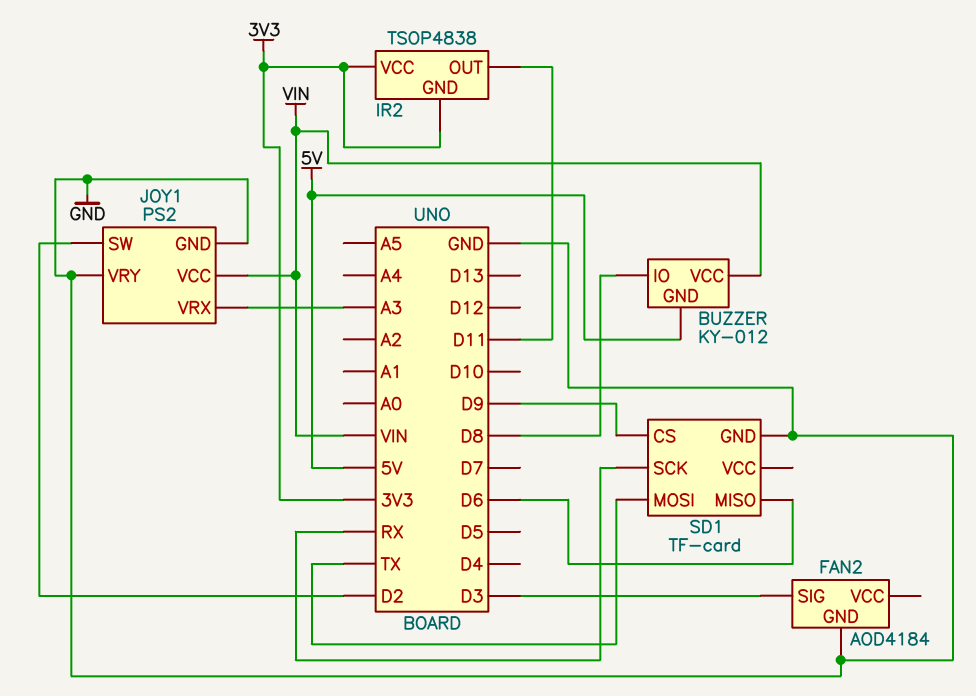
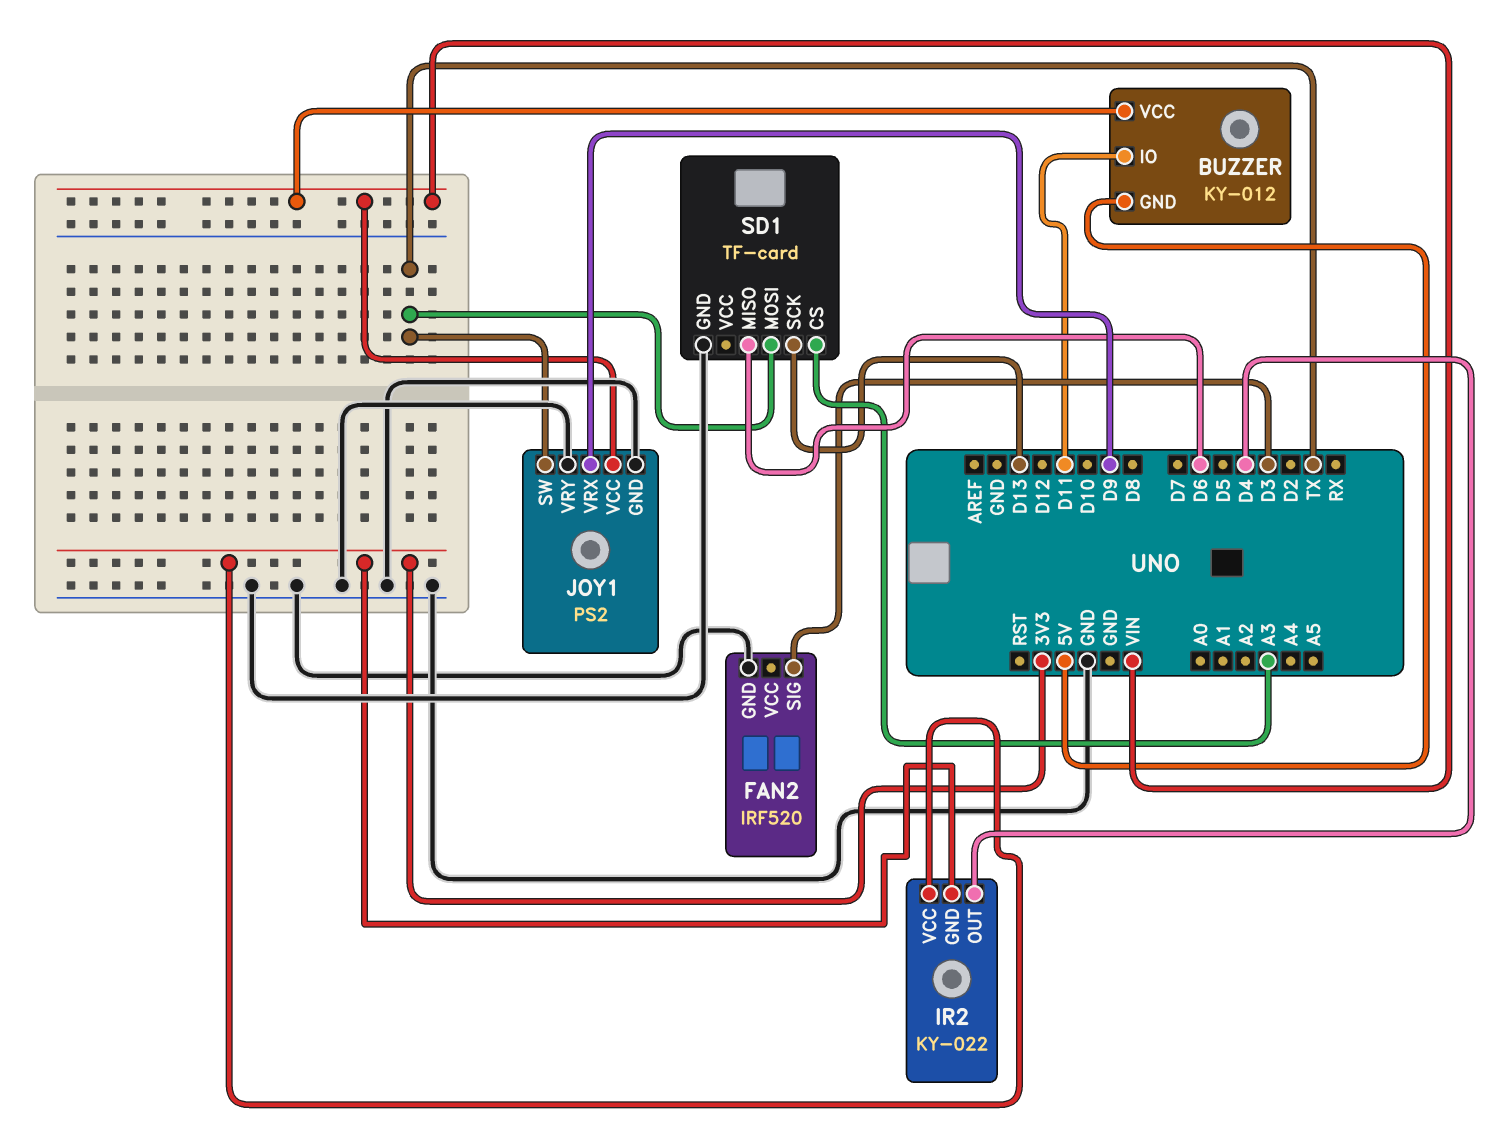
BUZZER pin IO: D8 -> D11
FAN2: AOD4184 -> IRF520
IR2: TSOP4838 -> KY-022
IR2 pin OUT: D11 -> D4
JOY1 pin SW: D2 -> TX
JOY1 pin VRX: A3 -> D9
SD1 pin CS: D9 -> A3
SD1 pin SCK: RX -> D13

